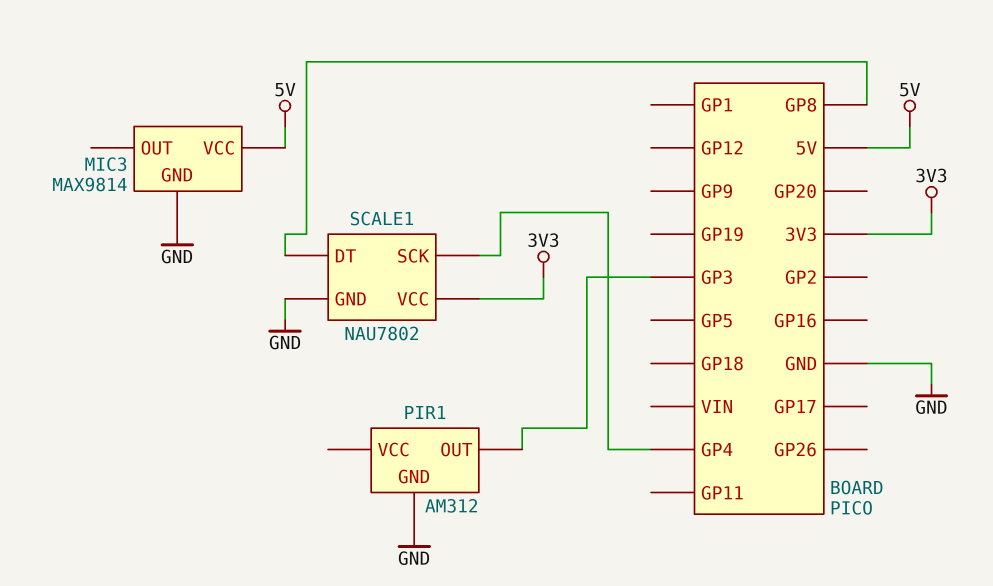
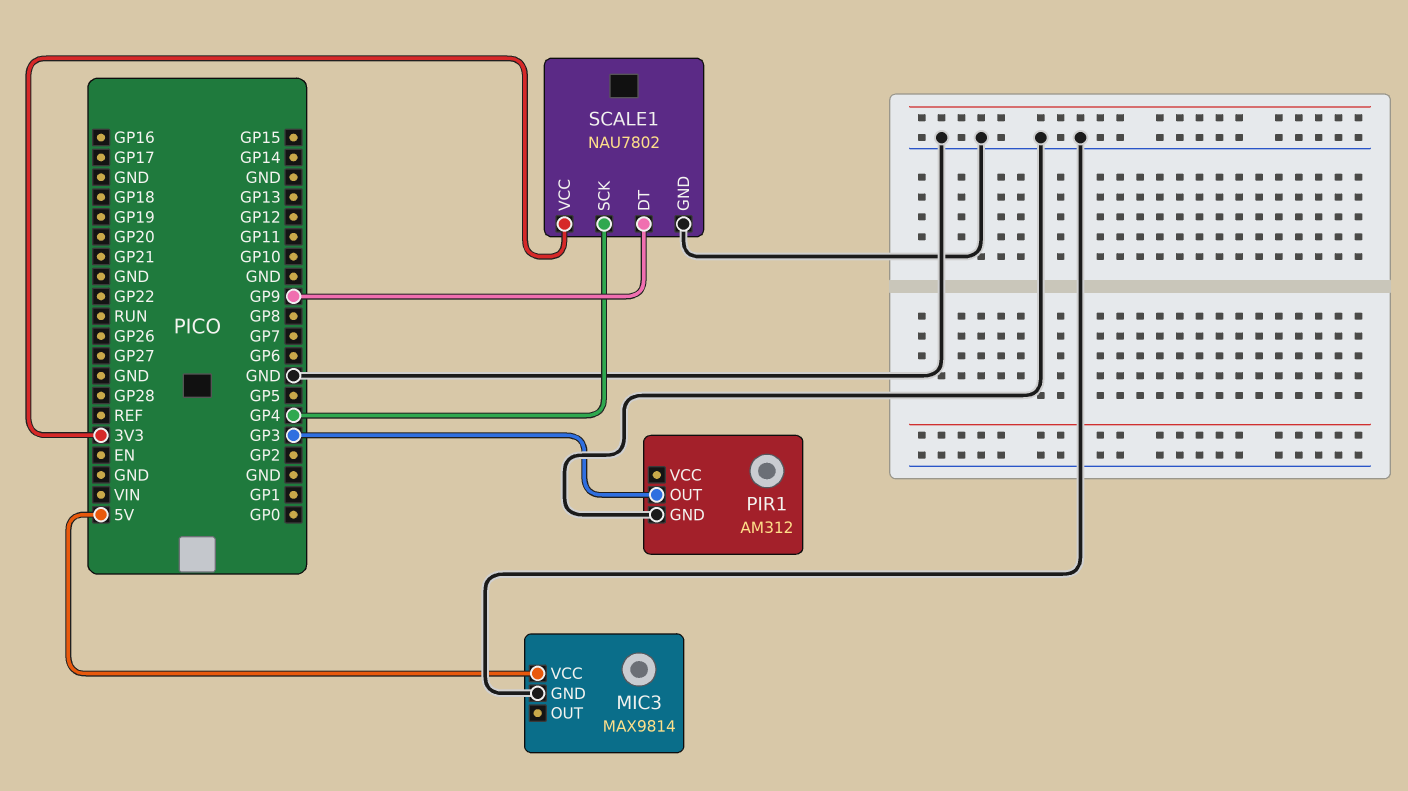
SCALE1 pin DT: GP8 -> GP9

